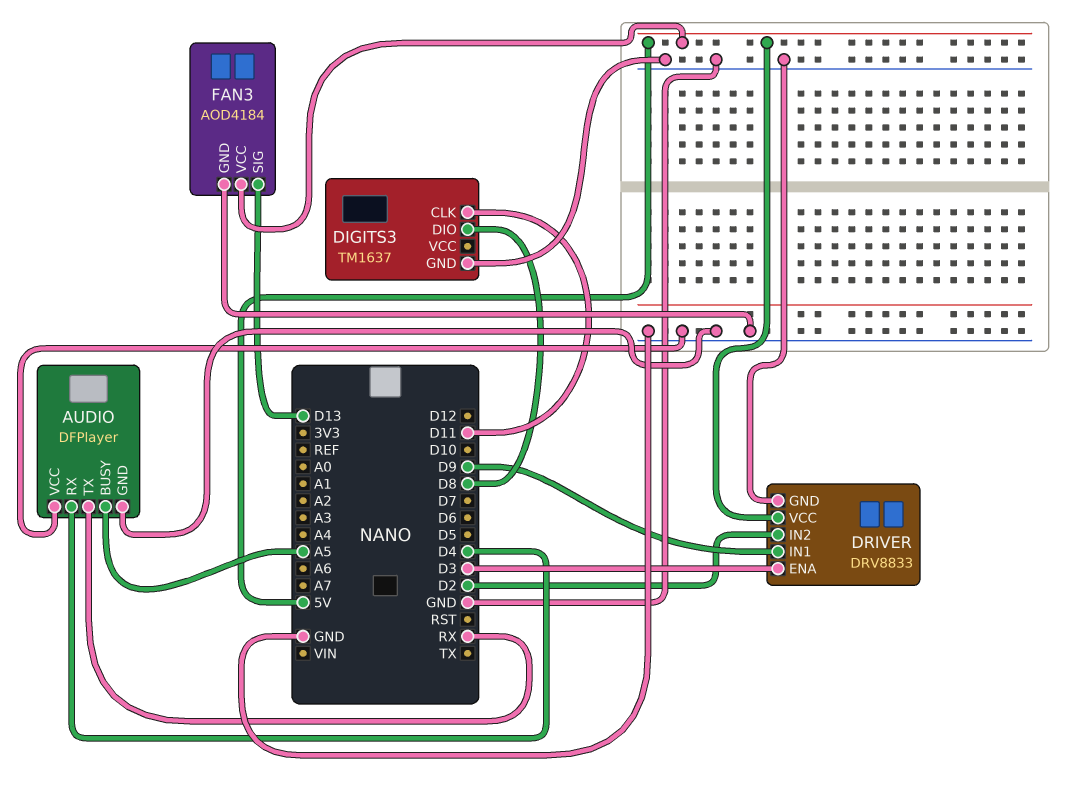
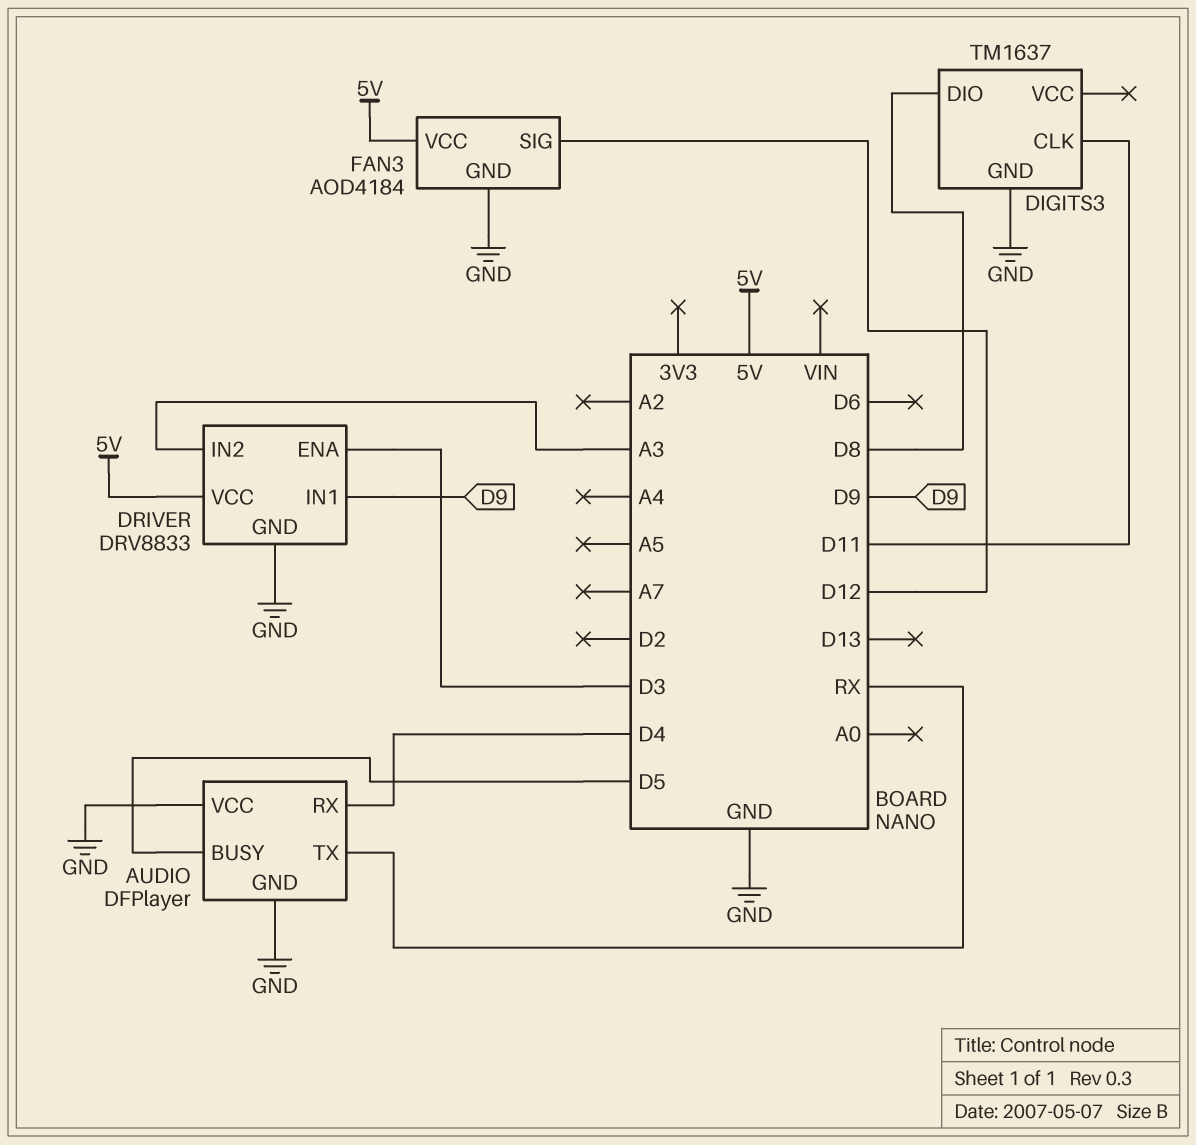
AUDIO pin BUSY: A5 -> D5
DRIVER pin IN2: D2 -> A3
FAN3 pin SIG: D13 -> D12

